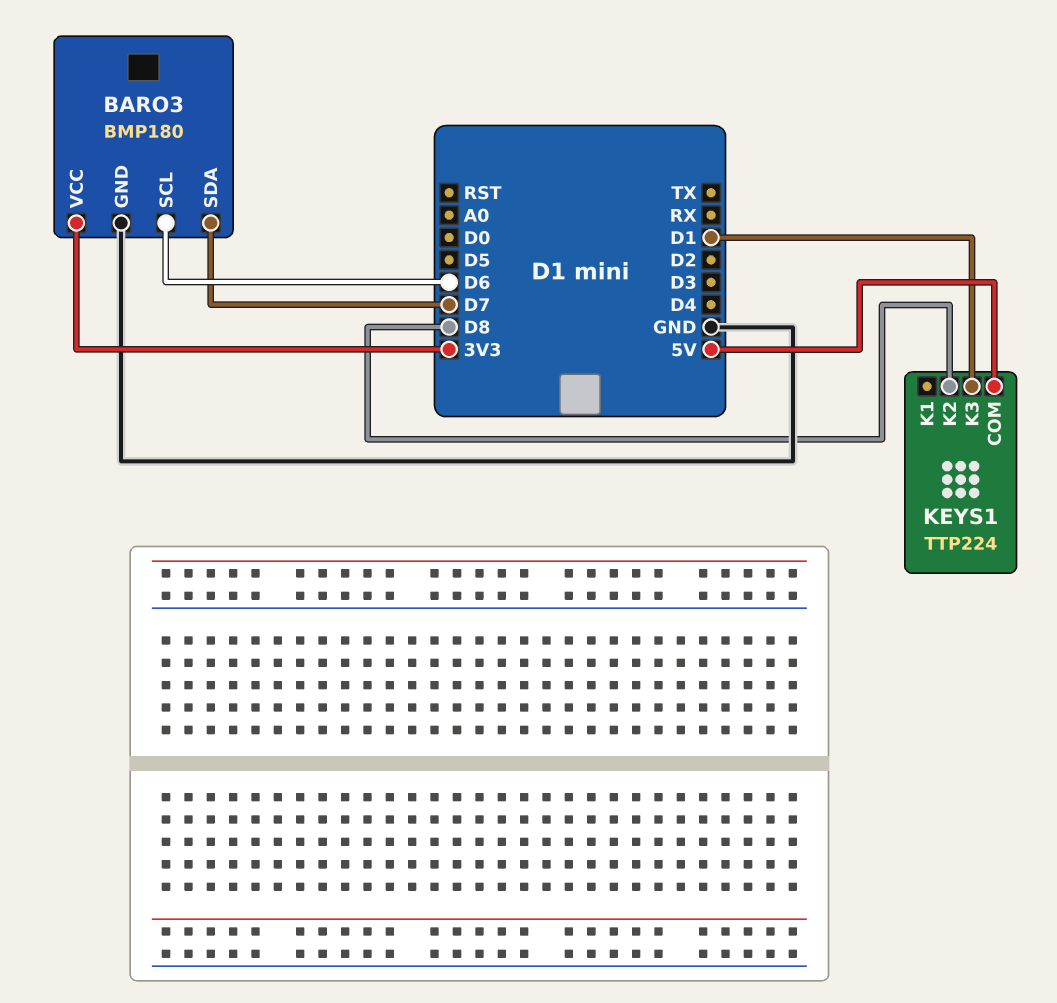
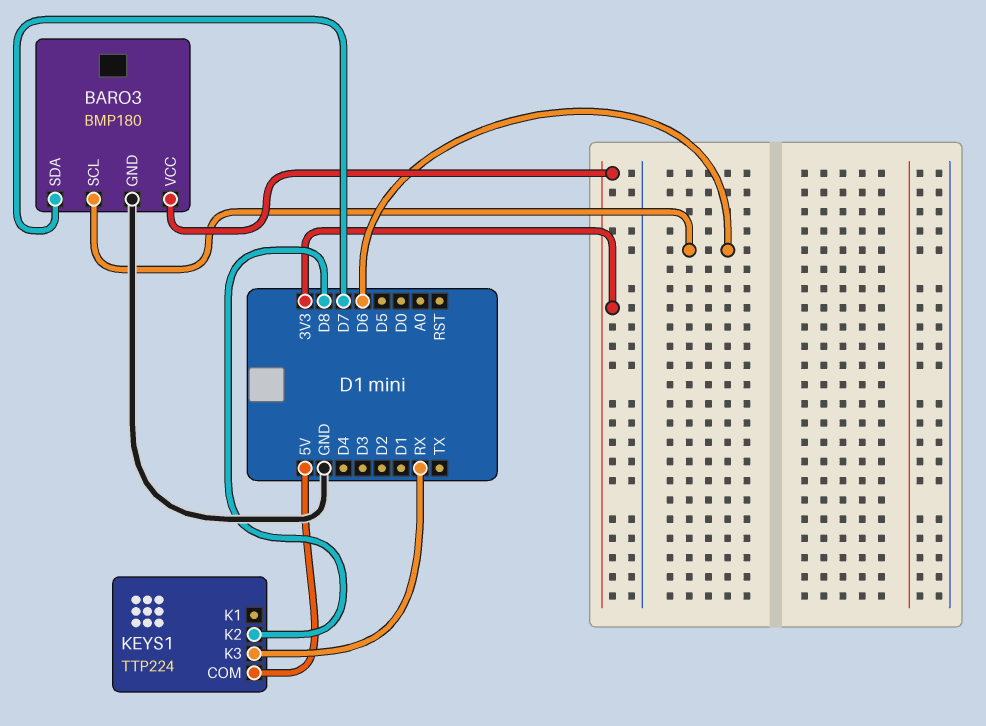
KEYS1 pin K3: D1 -> RX

